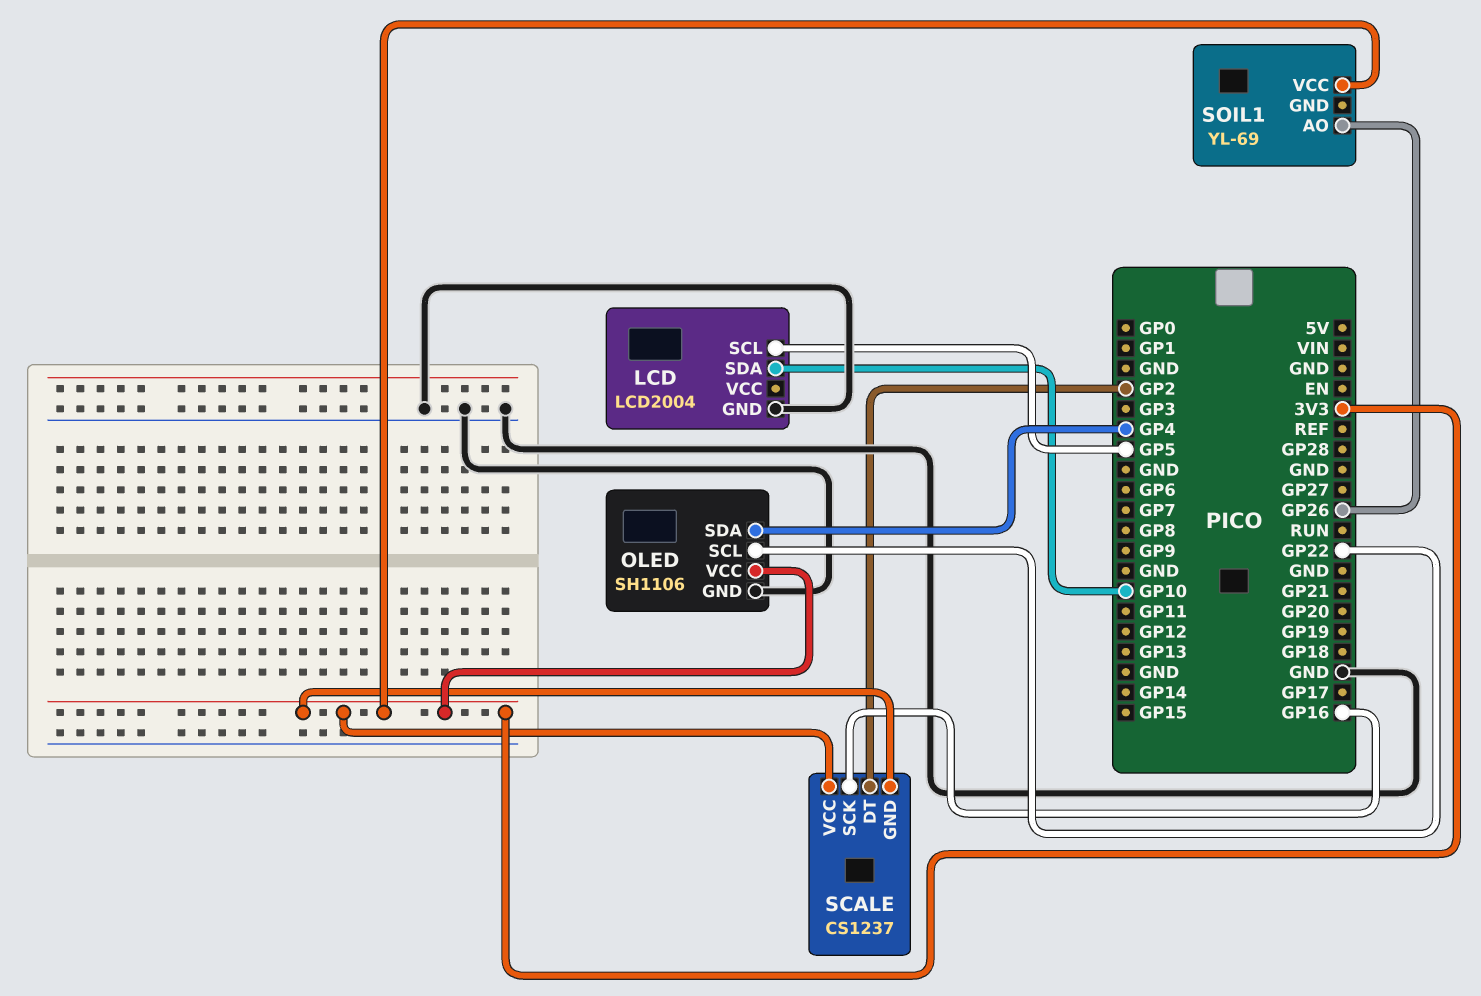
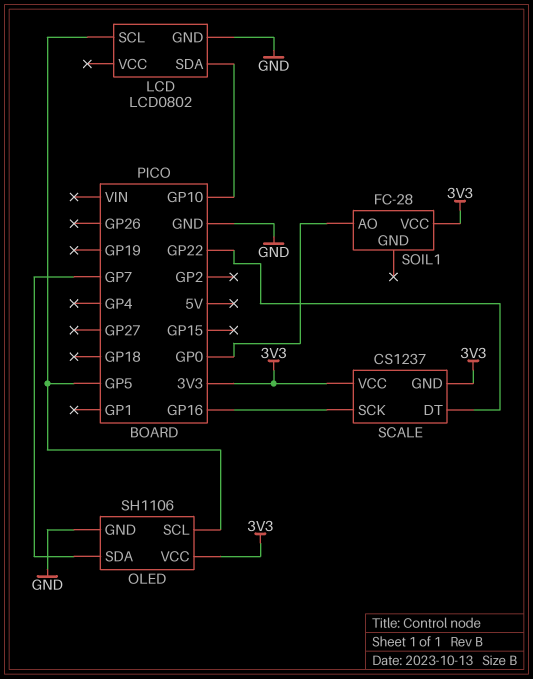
LCD: LCD2004 -> LCD0802
OLED pin SCL: GP22 -> GP5
OLED pin SDA: GP4 -> GP7
SCALE pin DT: GP2 -> GP22
SOIL1: YL-69 -> FC-28
SOIL1 pin AO: GP26 -> GP0

